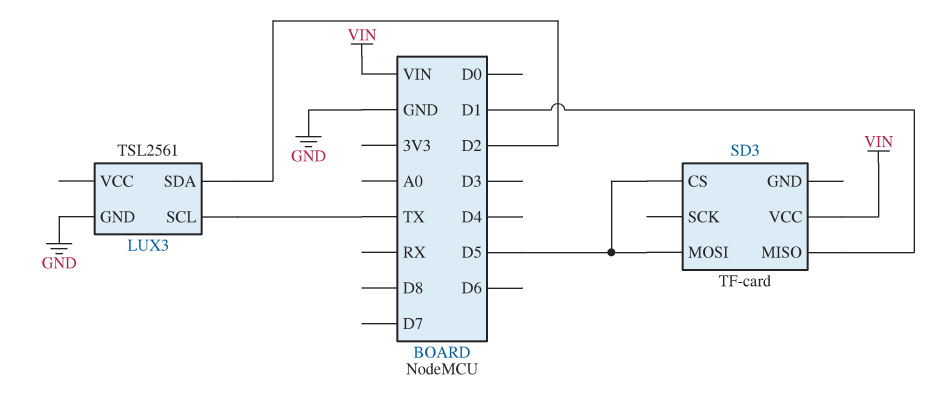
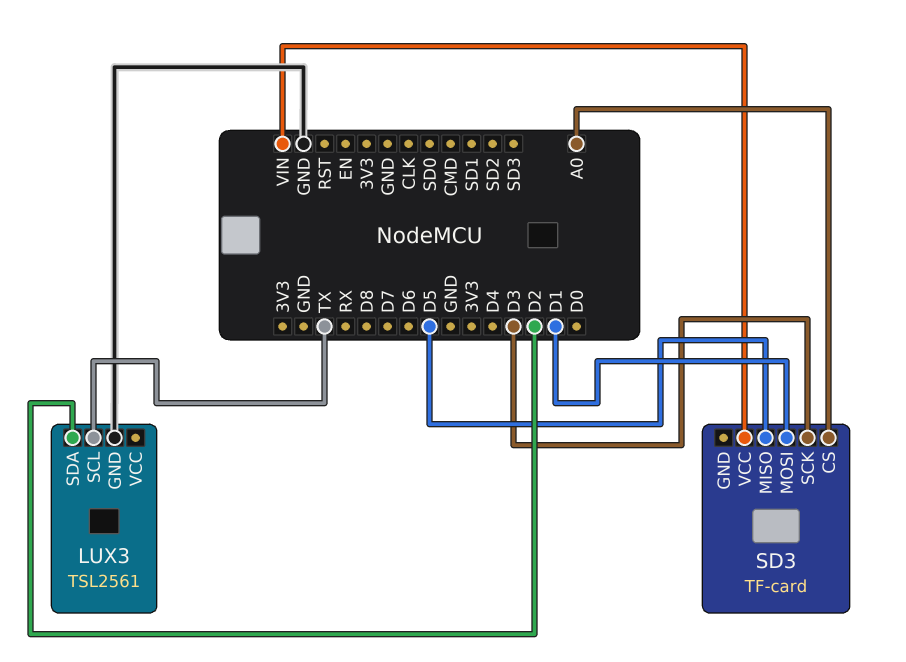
SD3 pin CS: D5 -> A0
SD3 pin MISO: D1 -> D5
SD3 pin MOSI: D5 -> D1
SD3 pin SCK: none -> D3

